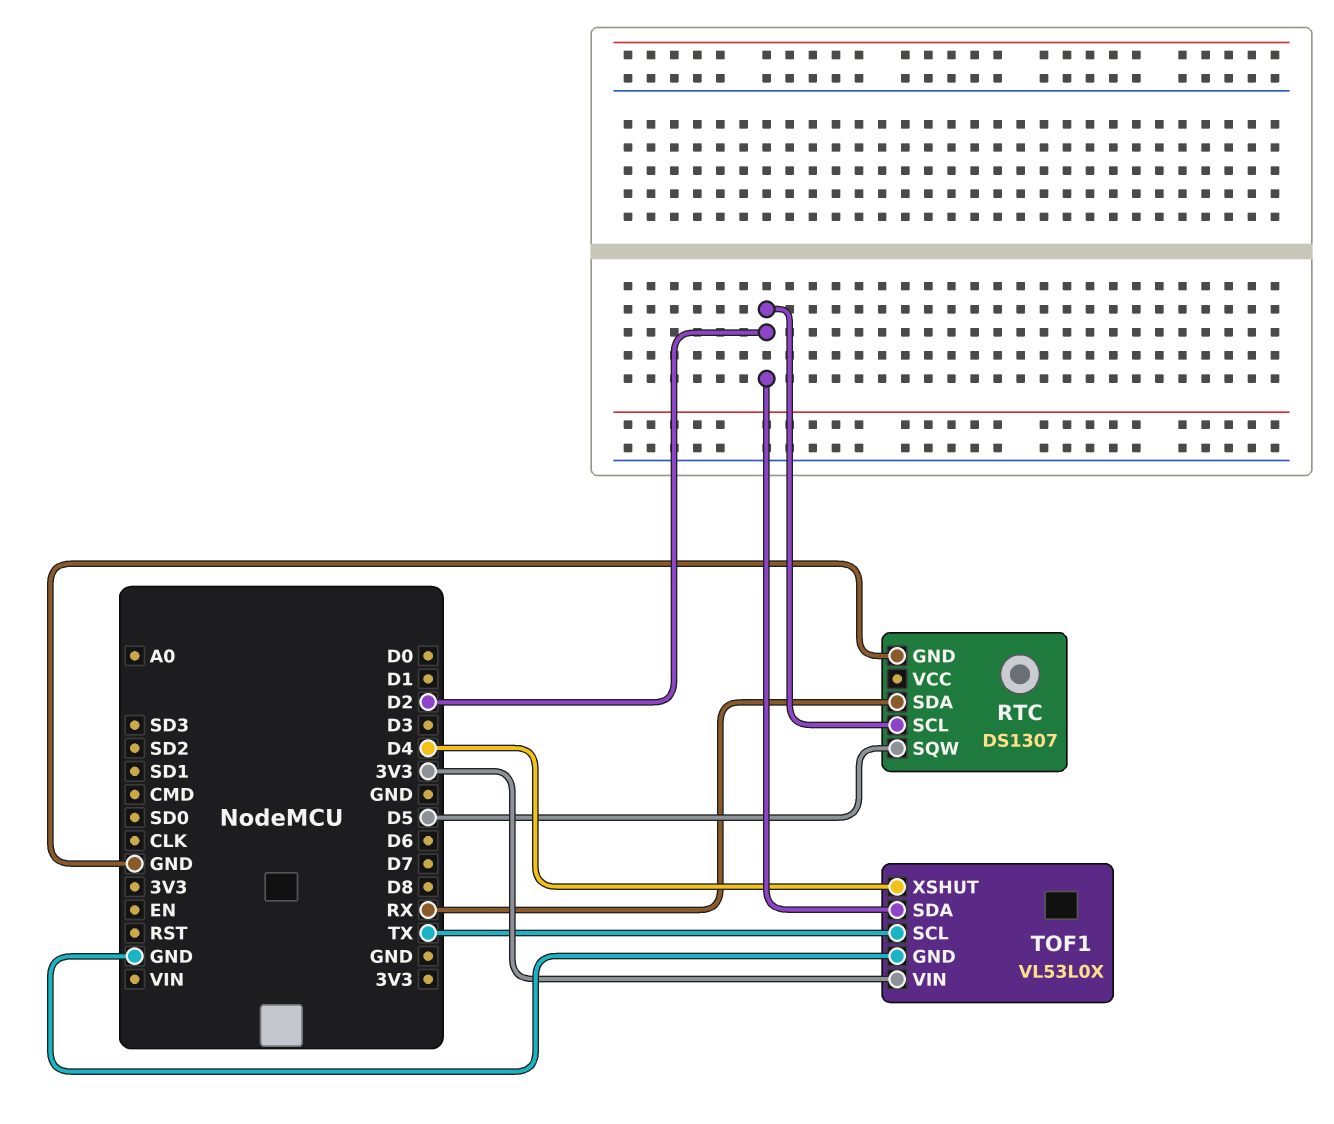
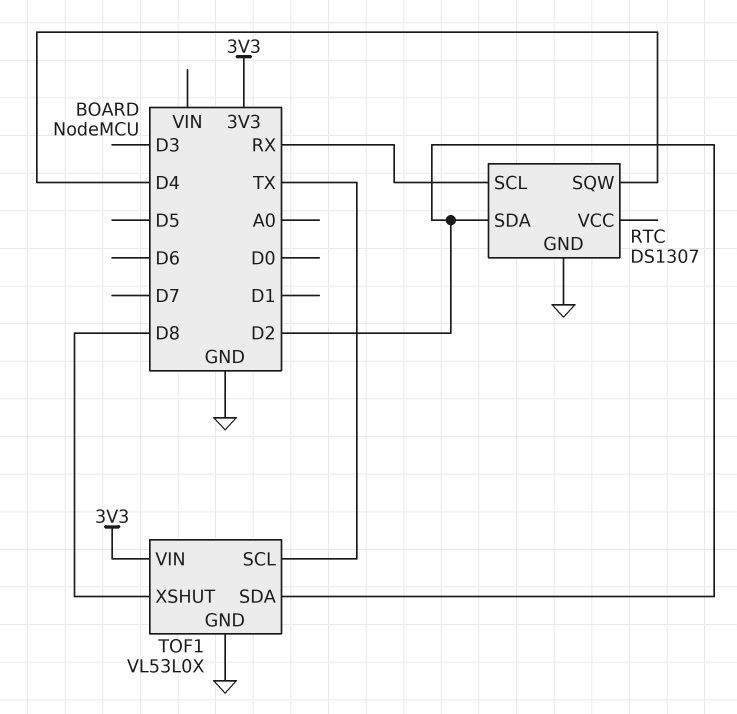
RTC pin SCL: D2 -> RX
RTC pin SDA: RX -> D2
RTC pin SQW: D5 -> D4
TOF1 pin XSHUT: D4 -> D8

